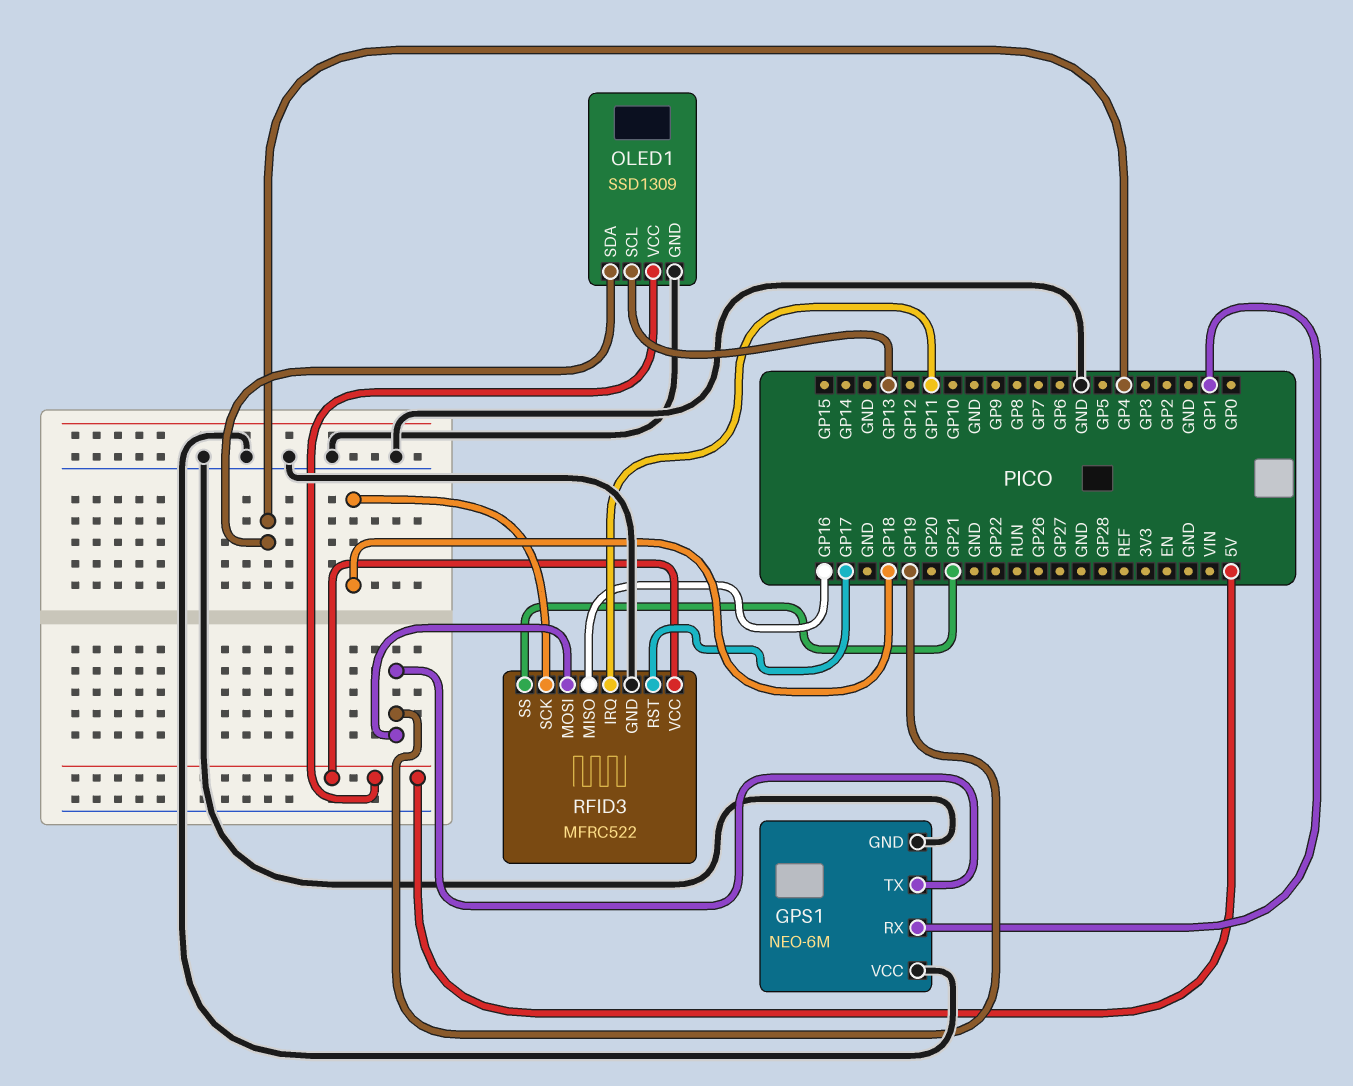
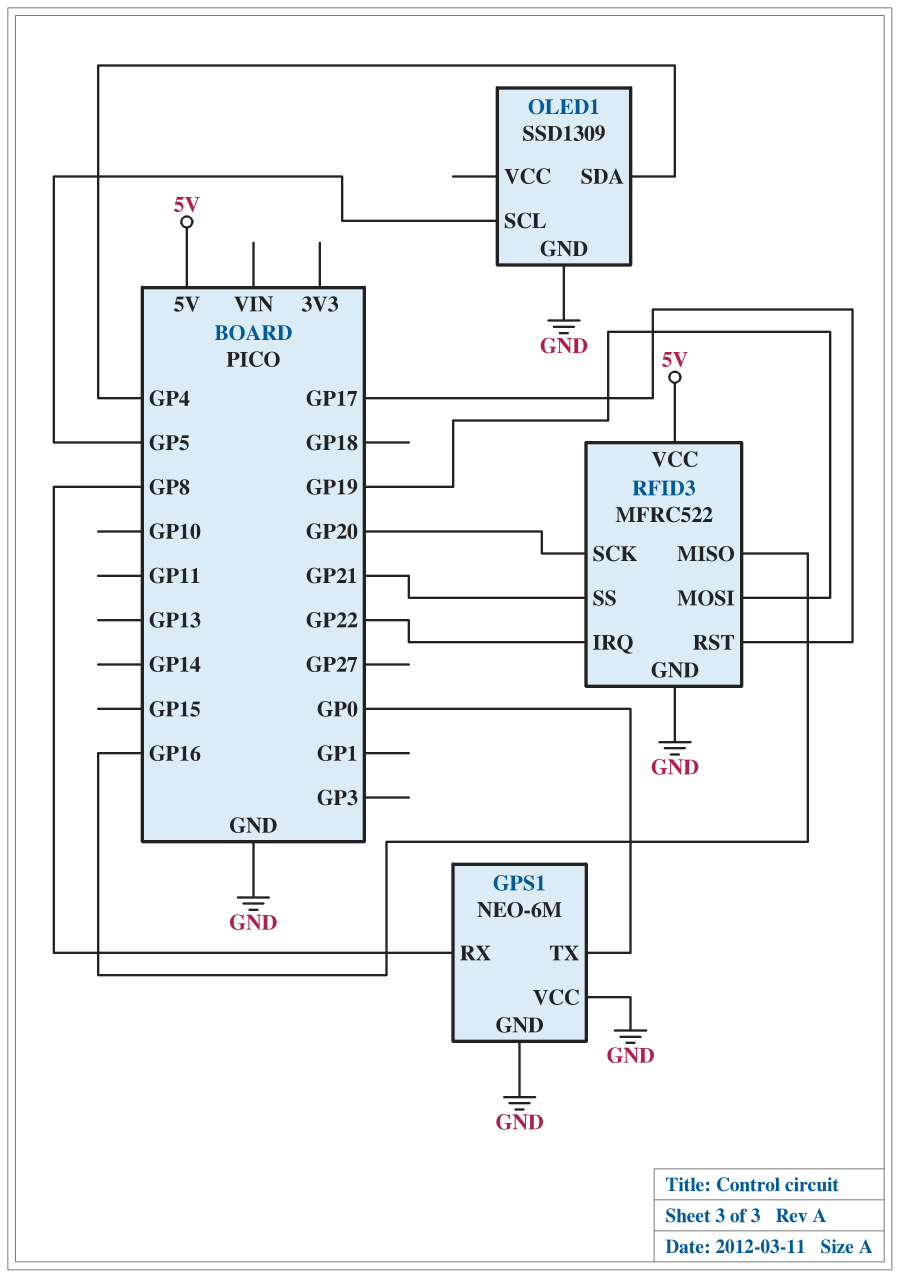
GPS1 pin RX: GP1 -> GP8
GPS1 pin TX: GP19 -> GP0
OLED1 pin SCL: GP13 -> GP5
OLED1 pin VCC: 5V -> none
RFID3 pin IRQ: GP11 -> GP22
RFID3 pin SCK: GP18 -> GP20

